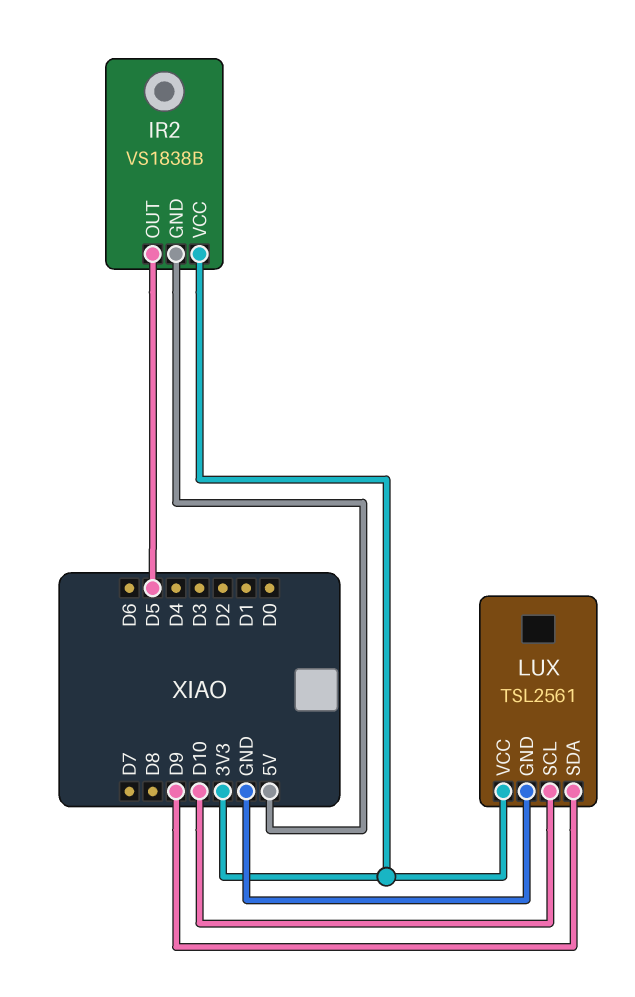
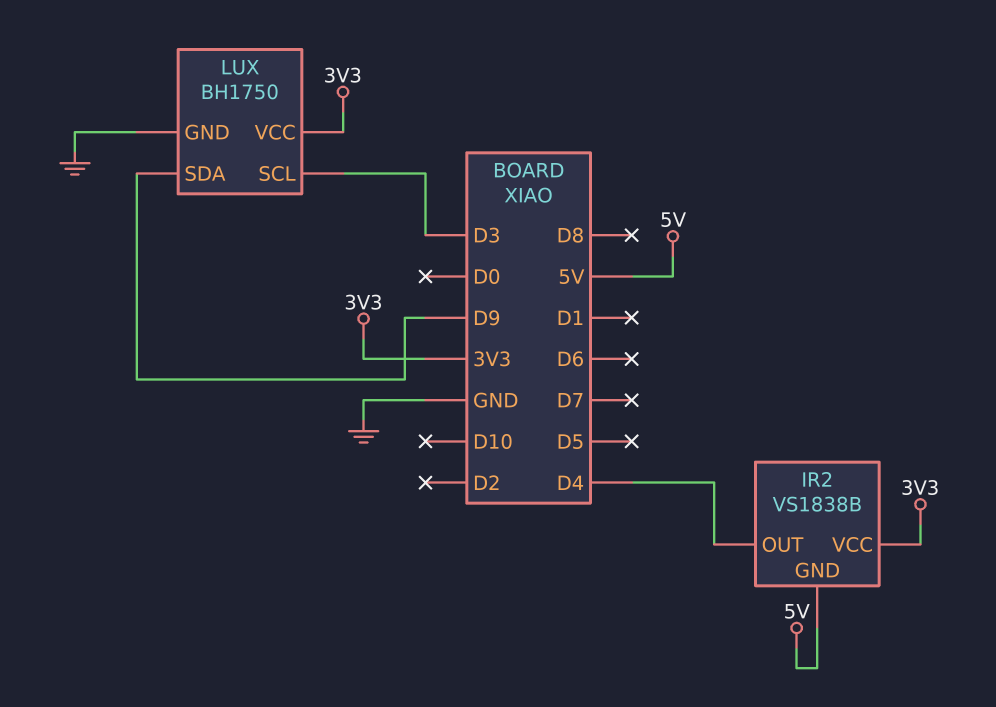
IR2 pin OUT: D5 -> D4
LUX: TSL2561 -> BH1750
LUX pin SCL: D10 -> D3

